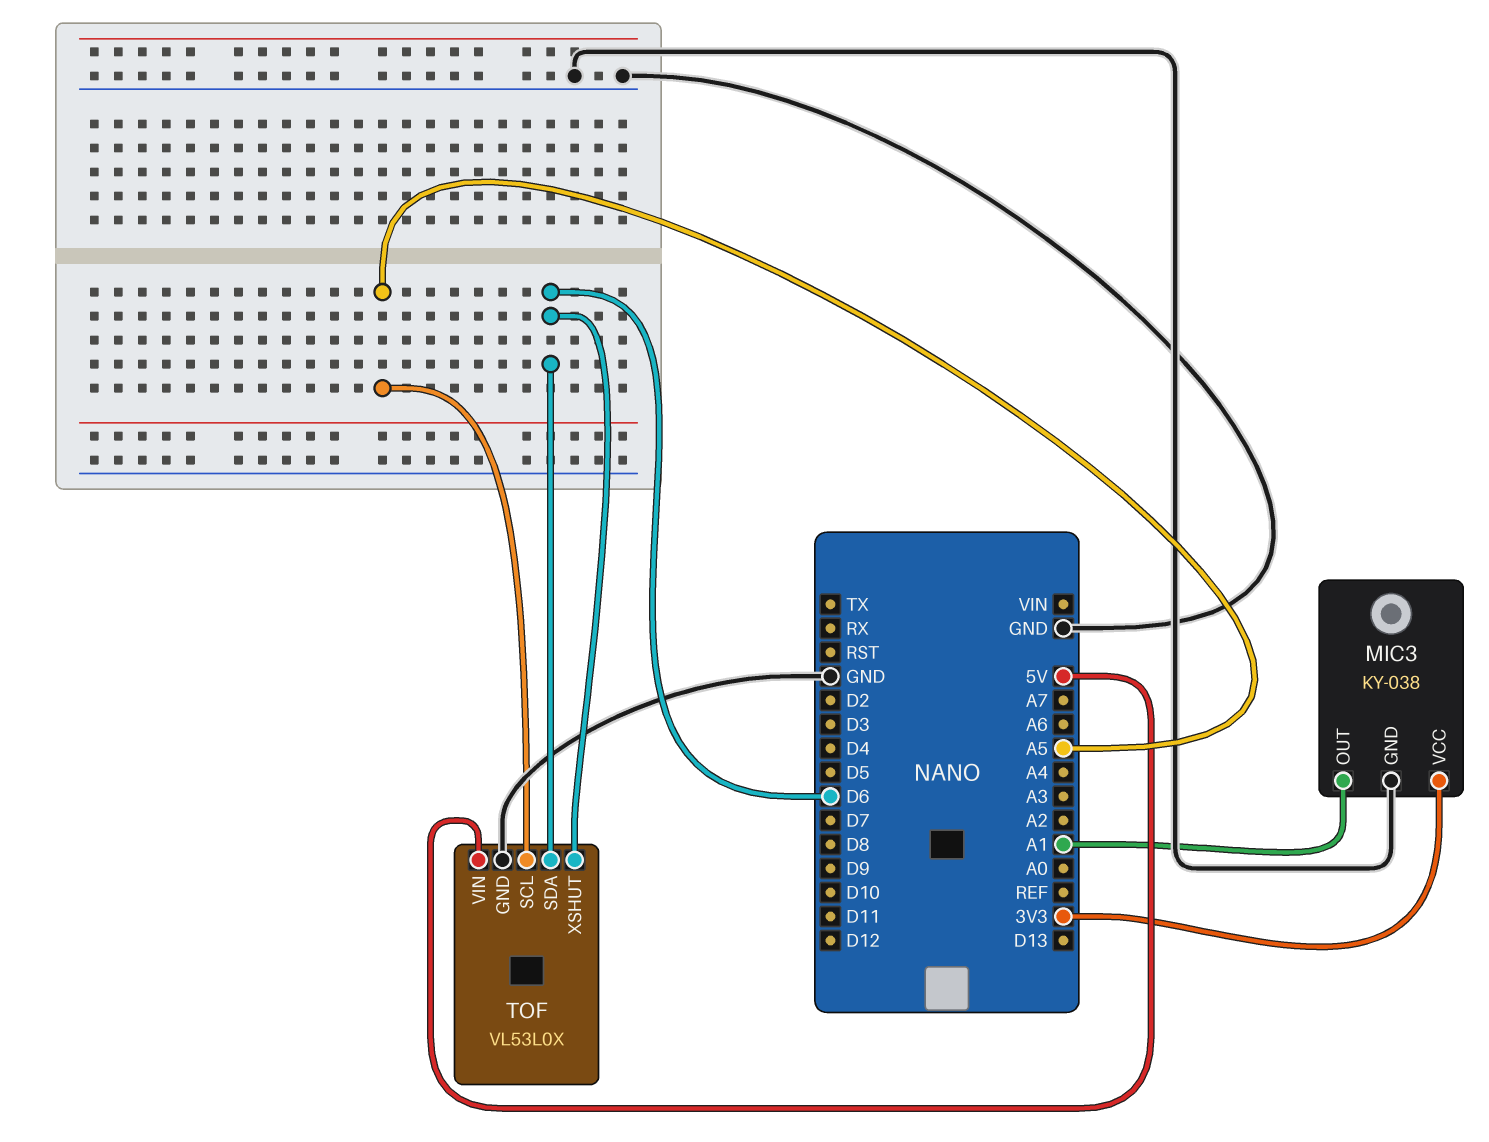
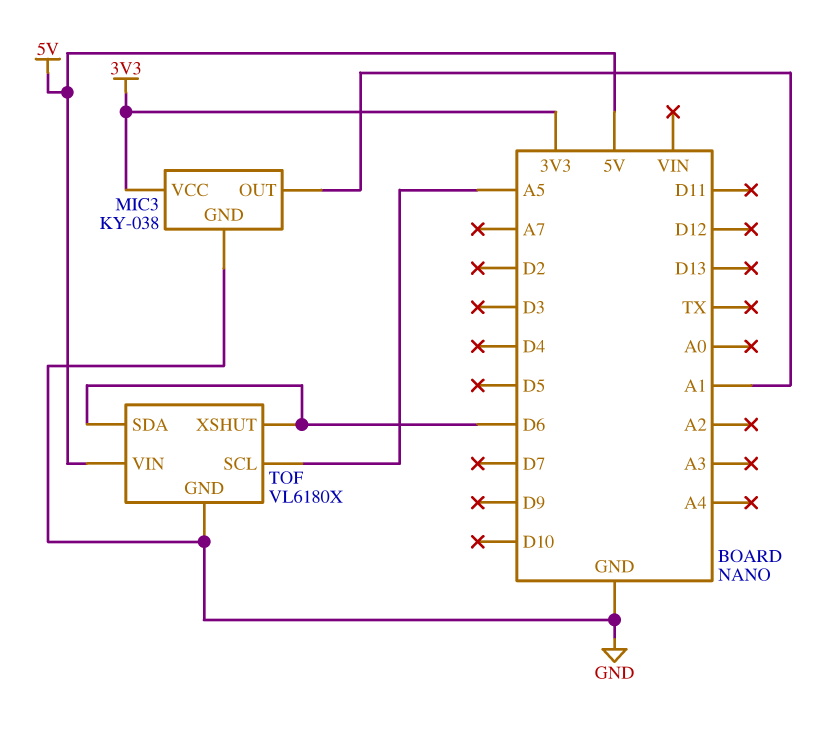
TOF: VL53L0X -> VL6180X

